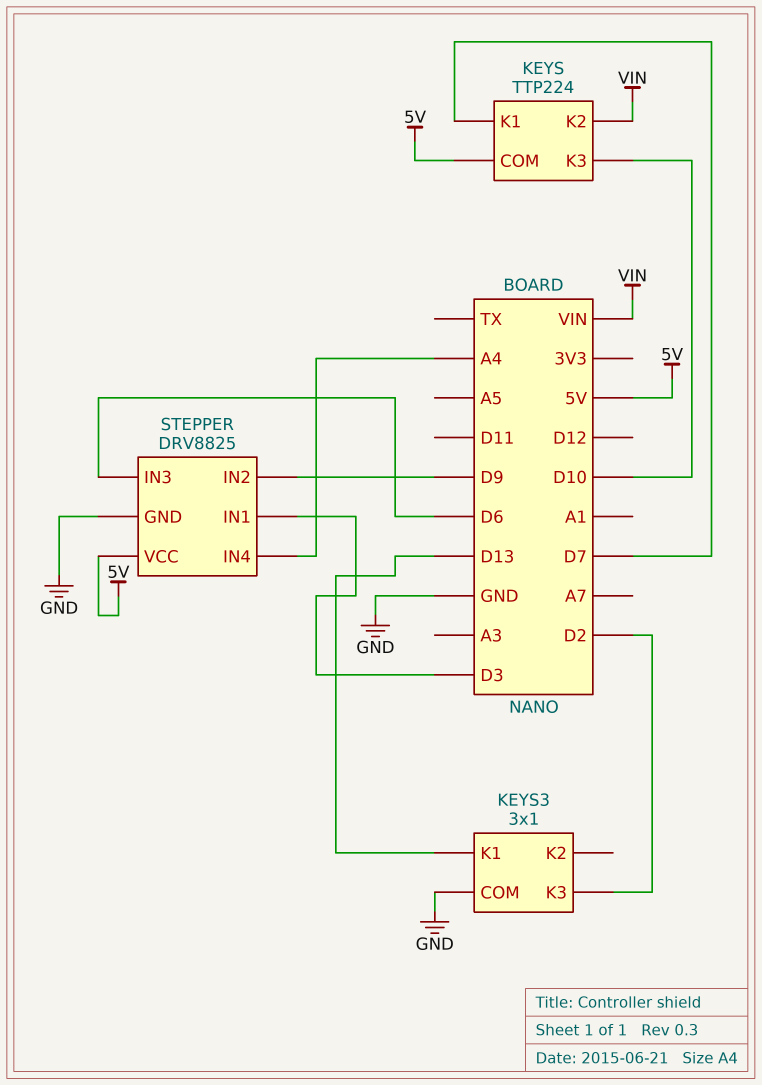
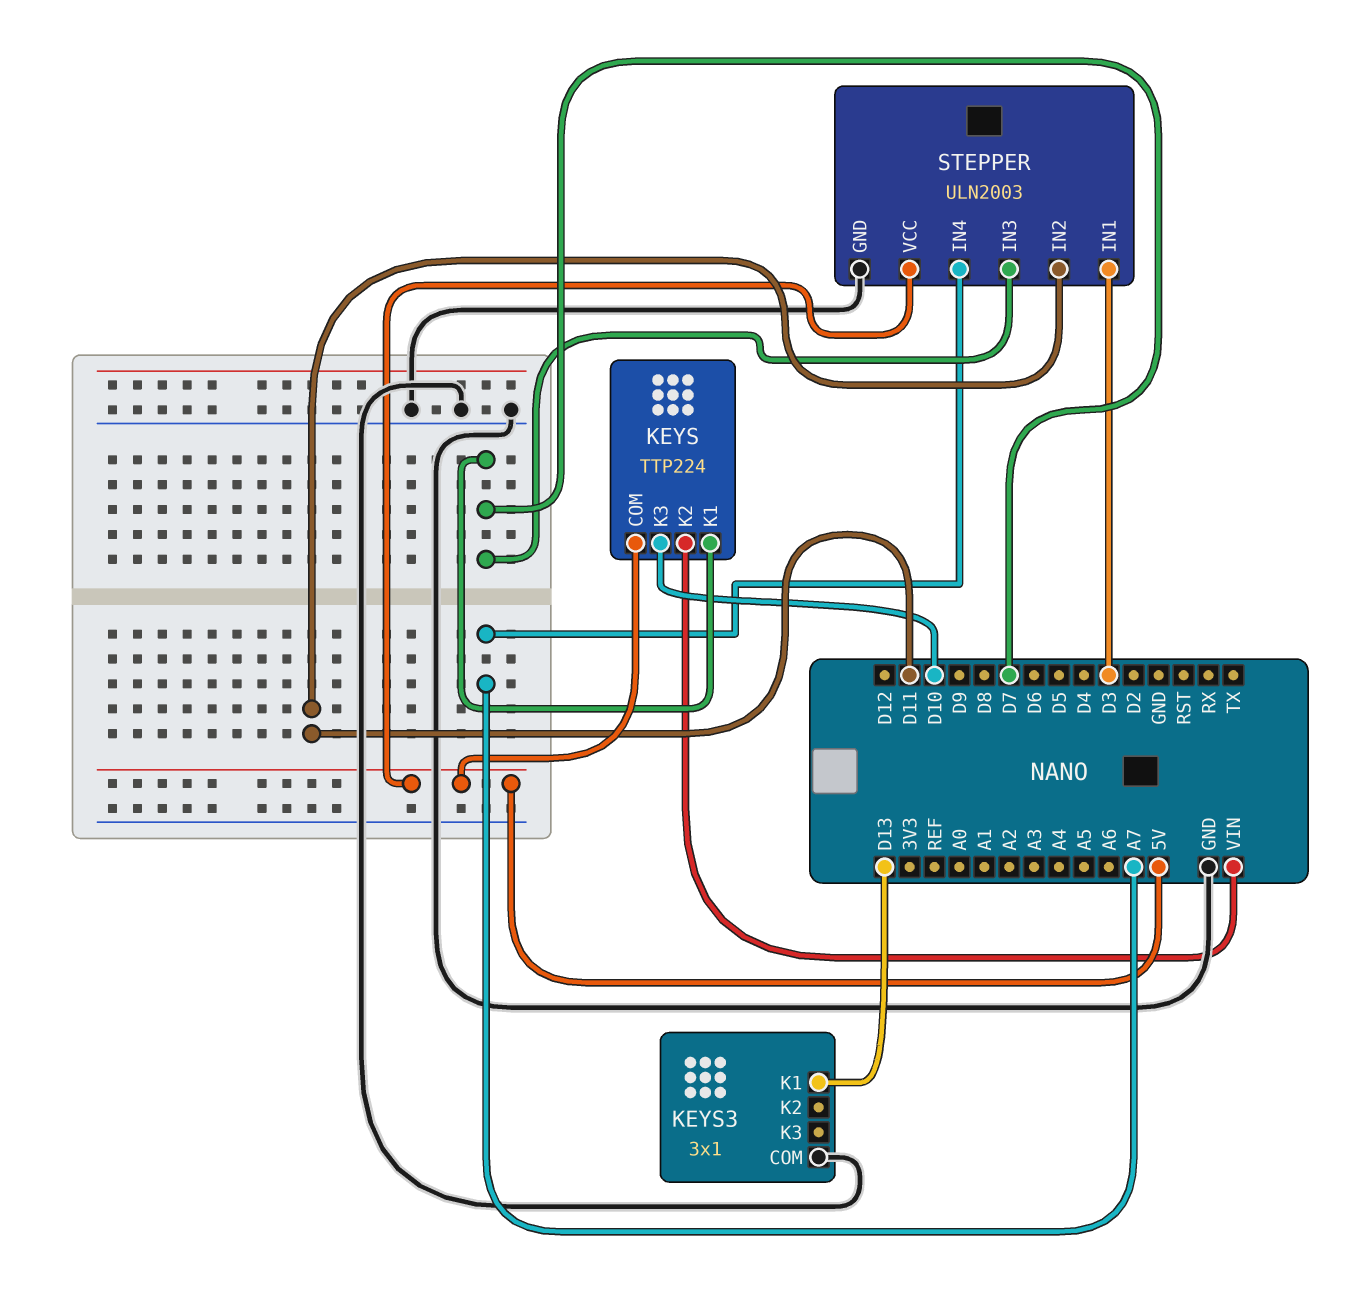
KEYS3 pin K3: D2 -> none
STEPPER: DRV8825 -> ULN2003
STEPPER pin IN2: D9 -> D11
STEPPER pin IN3: D6 -> D7
STEPPER pin IN4: A4 -> A7

